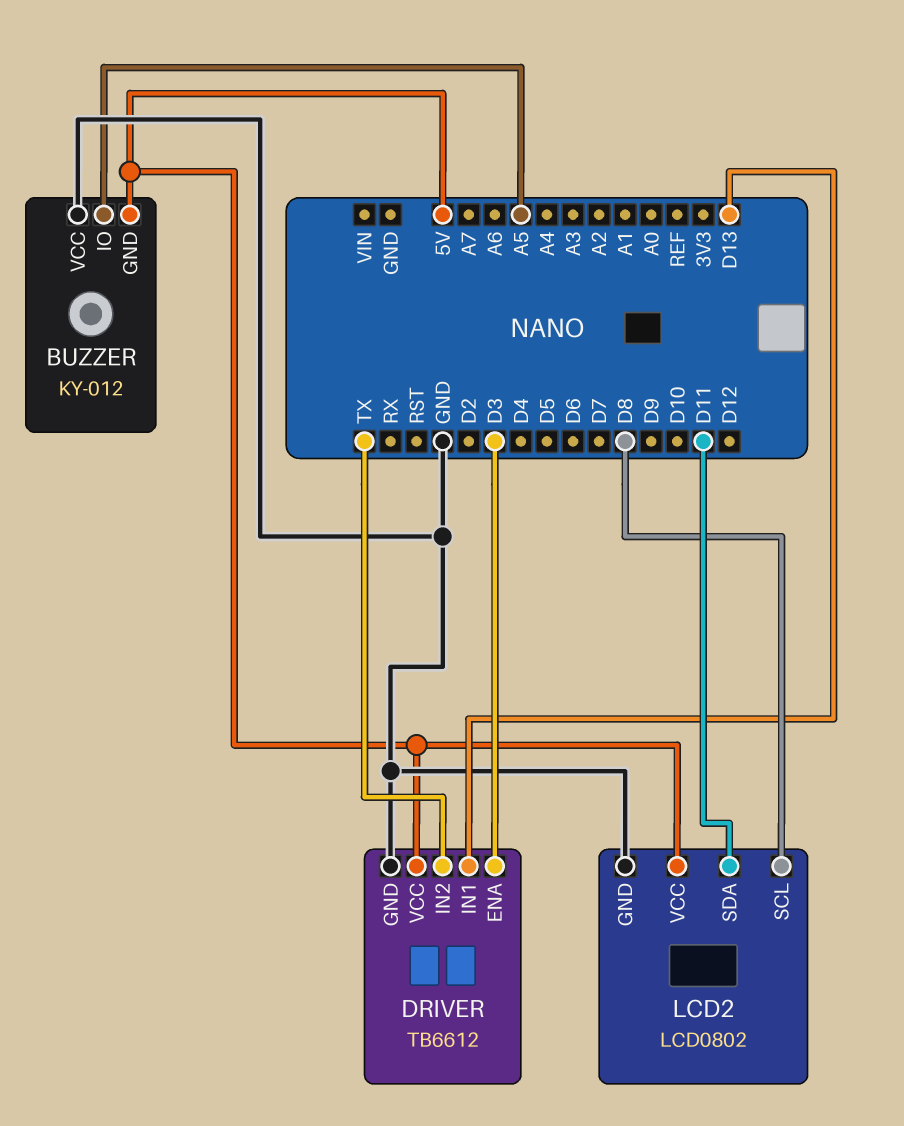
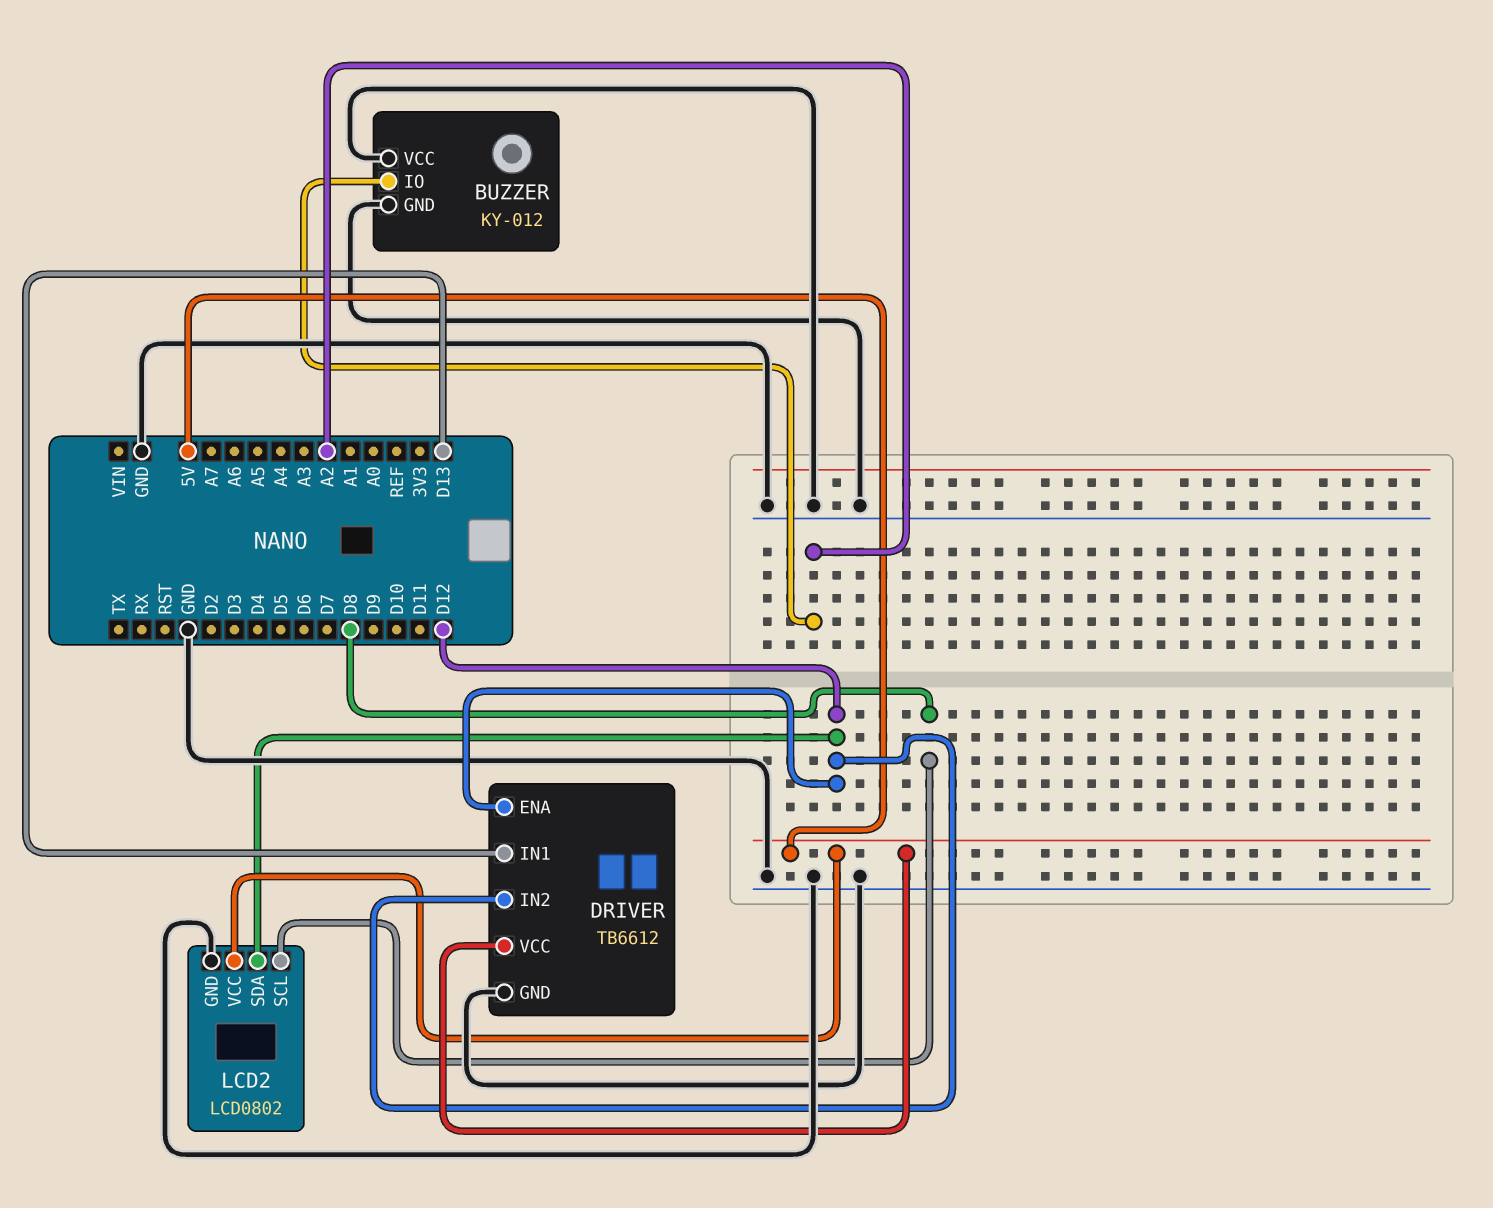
BUZZER pin GND: 5V -> GND
BUZZER pin IO: A5 -> A2
DRIVER pin ENA: D3 -> D12
DRIVER pin IN2: TX -> D12
LCD2 pin SDA: D11 -> D12

